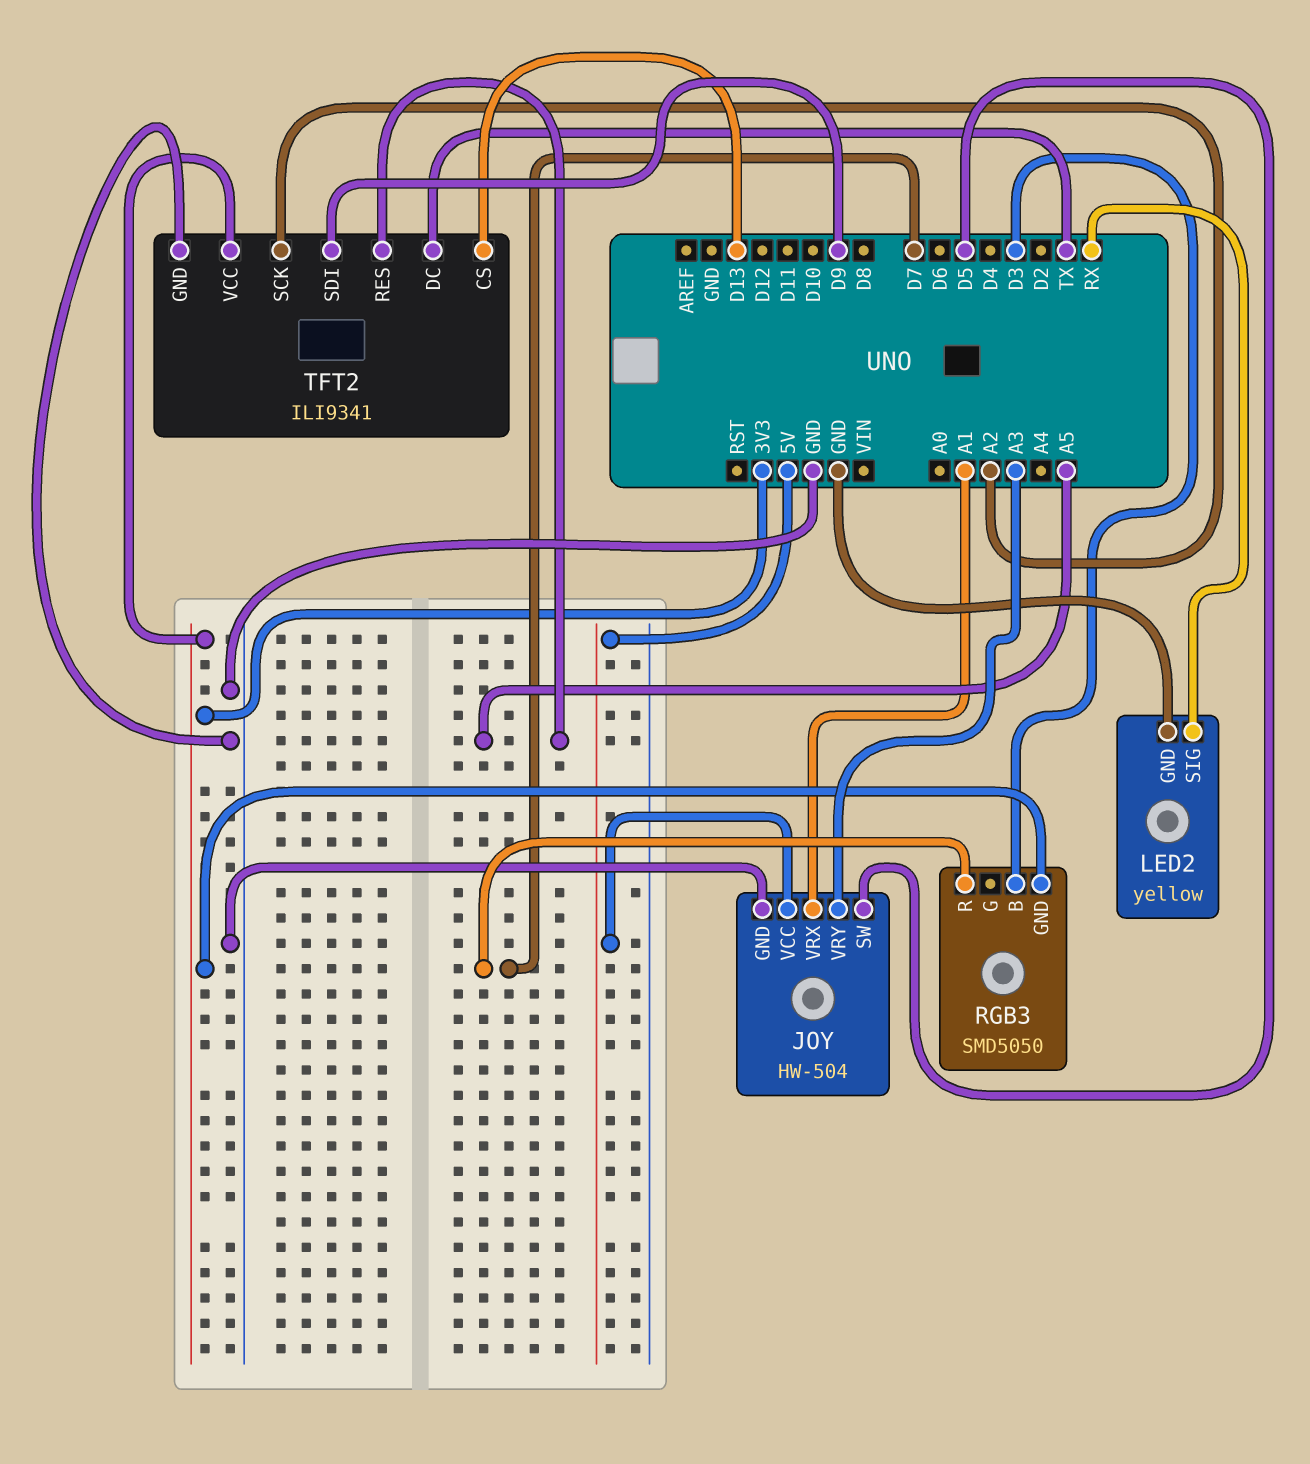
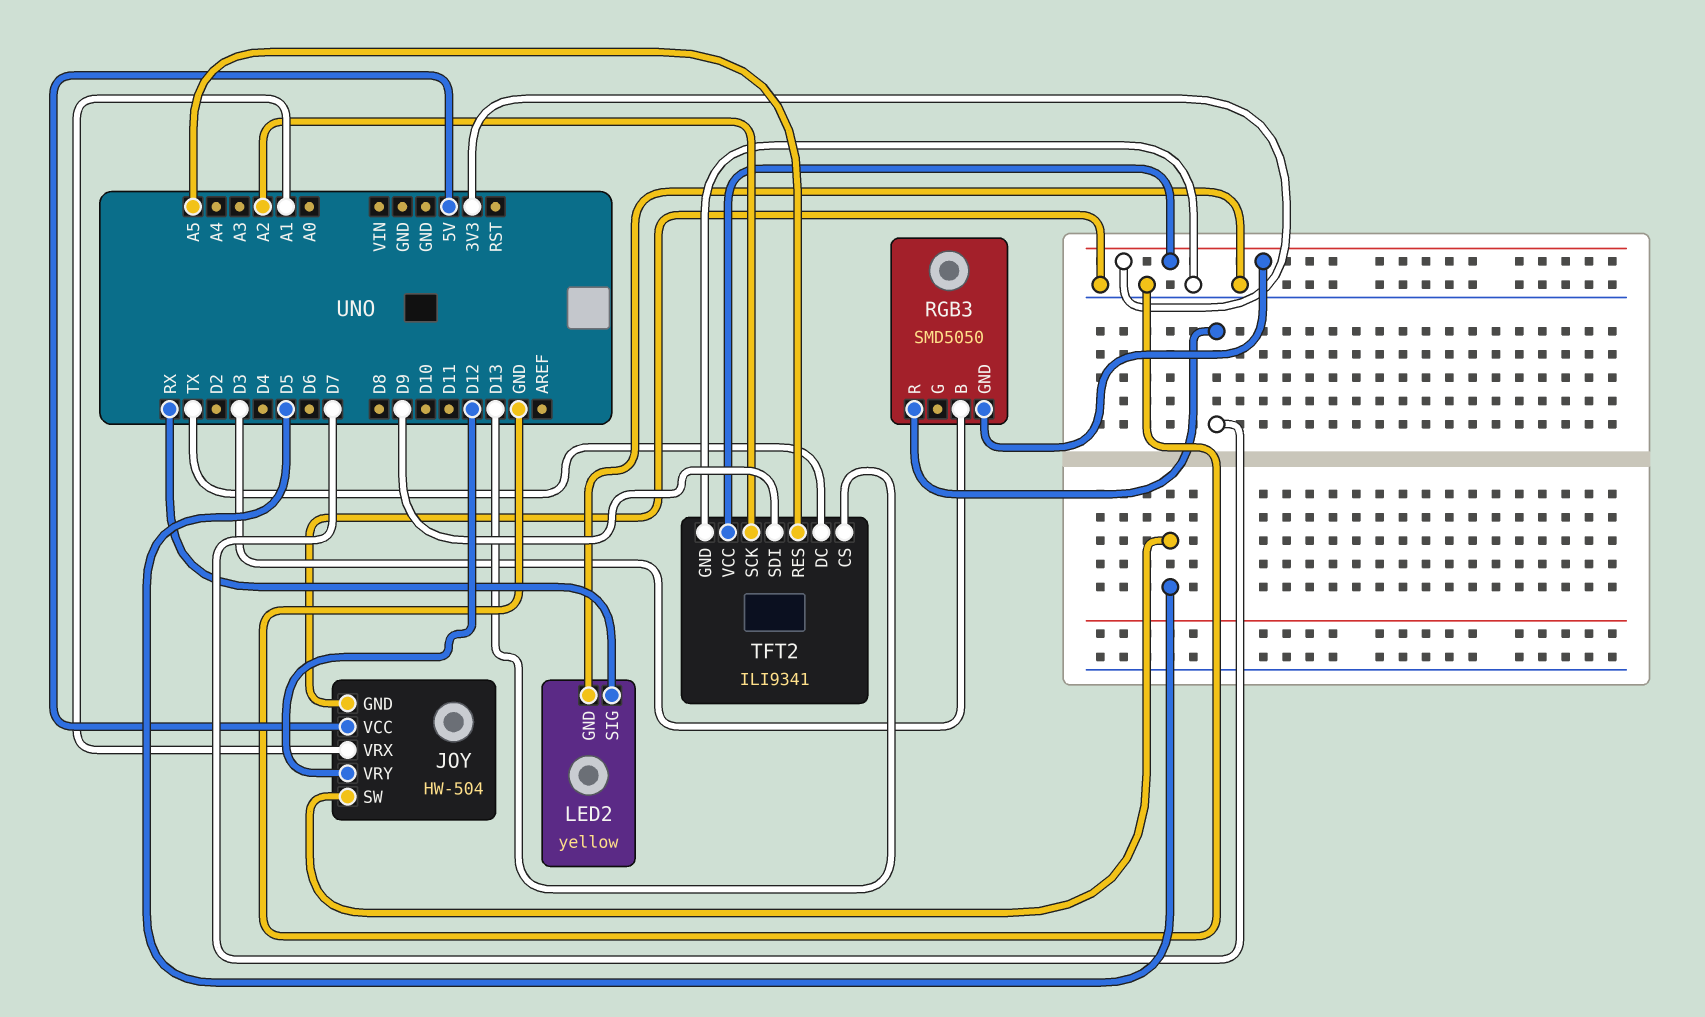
JOY pin VRY: A3 -> D12

